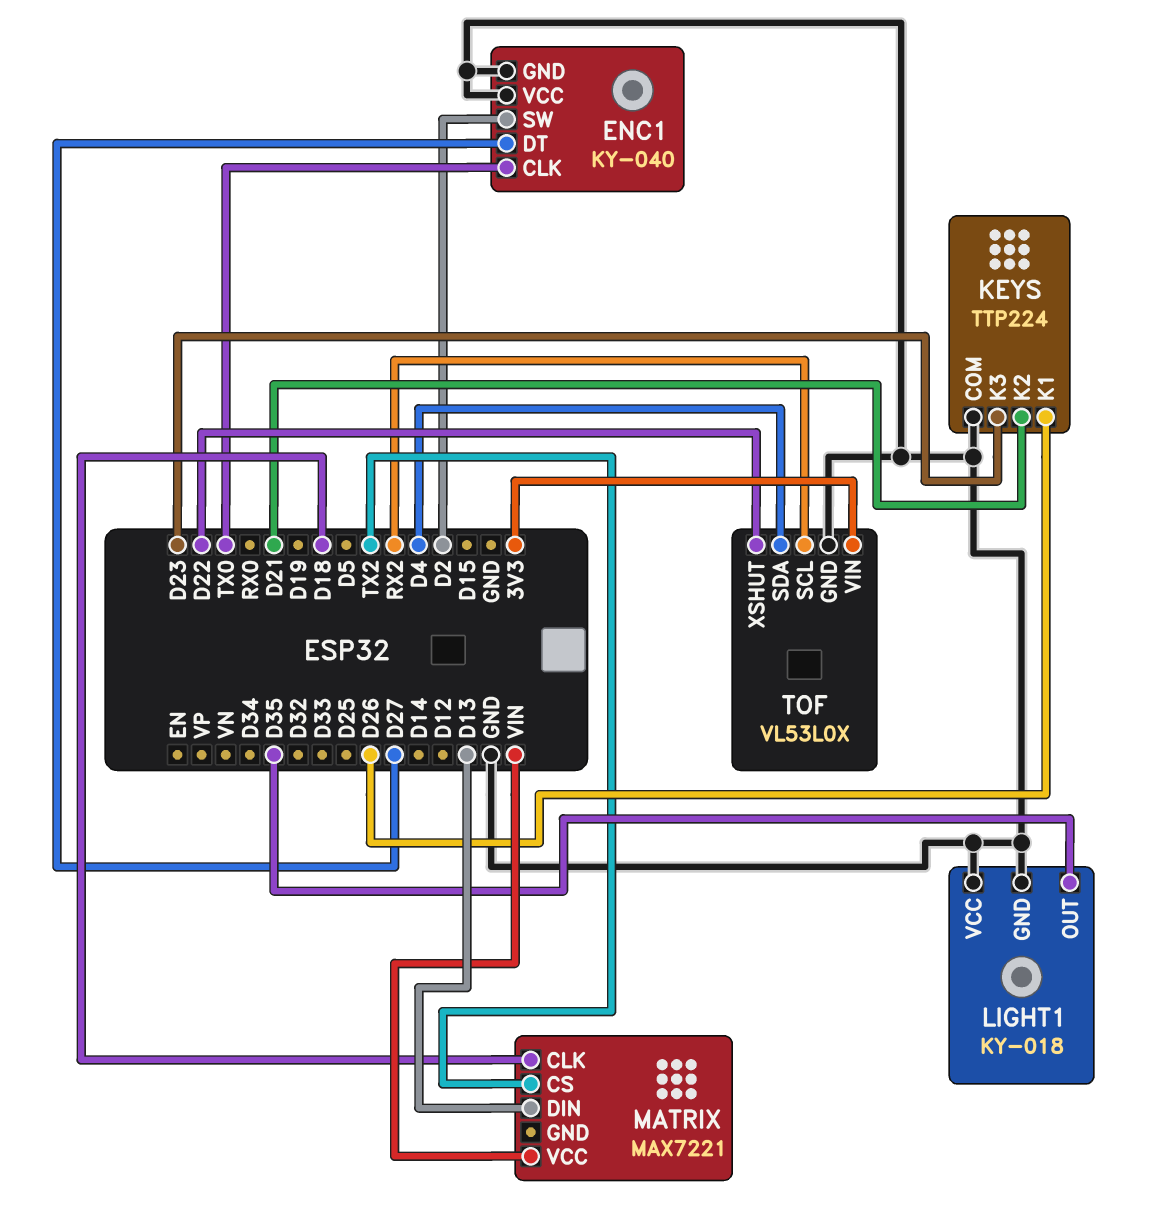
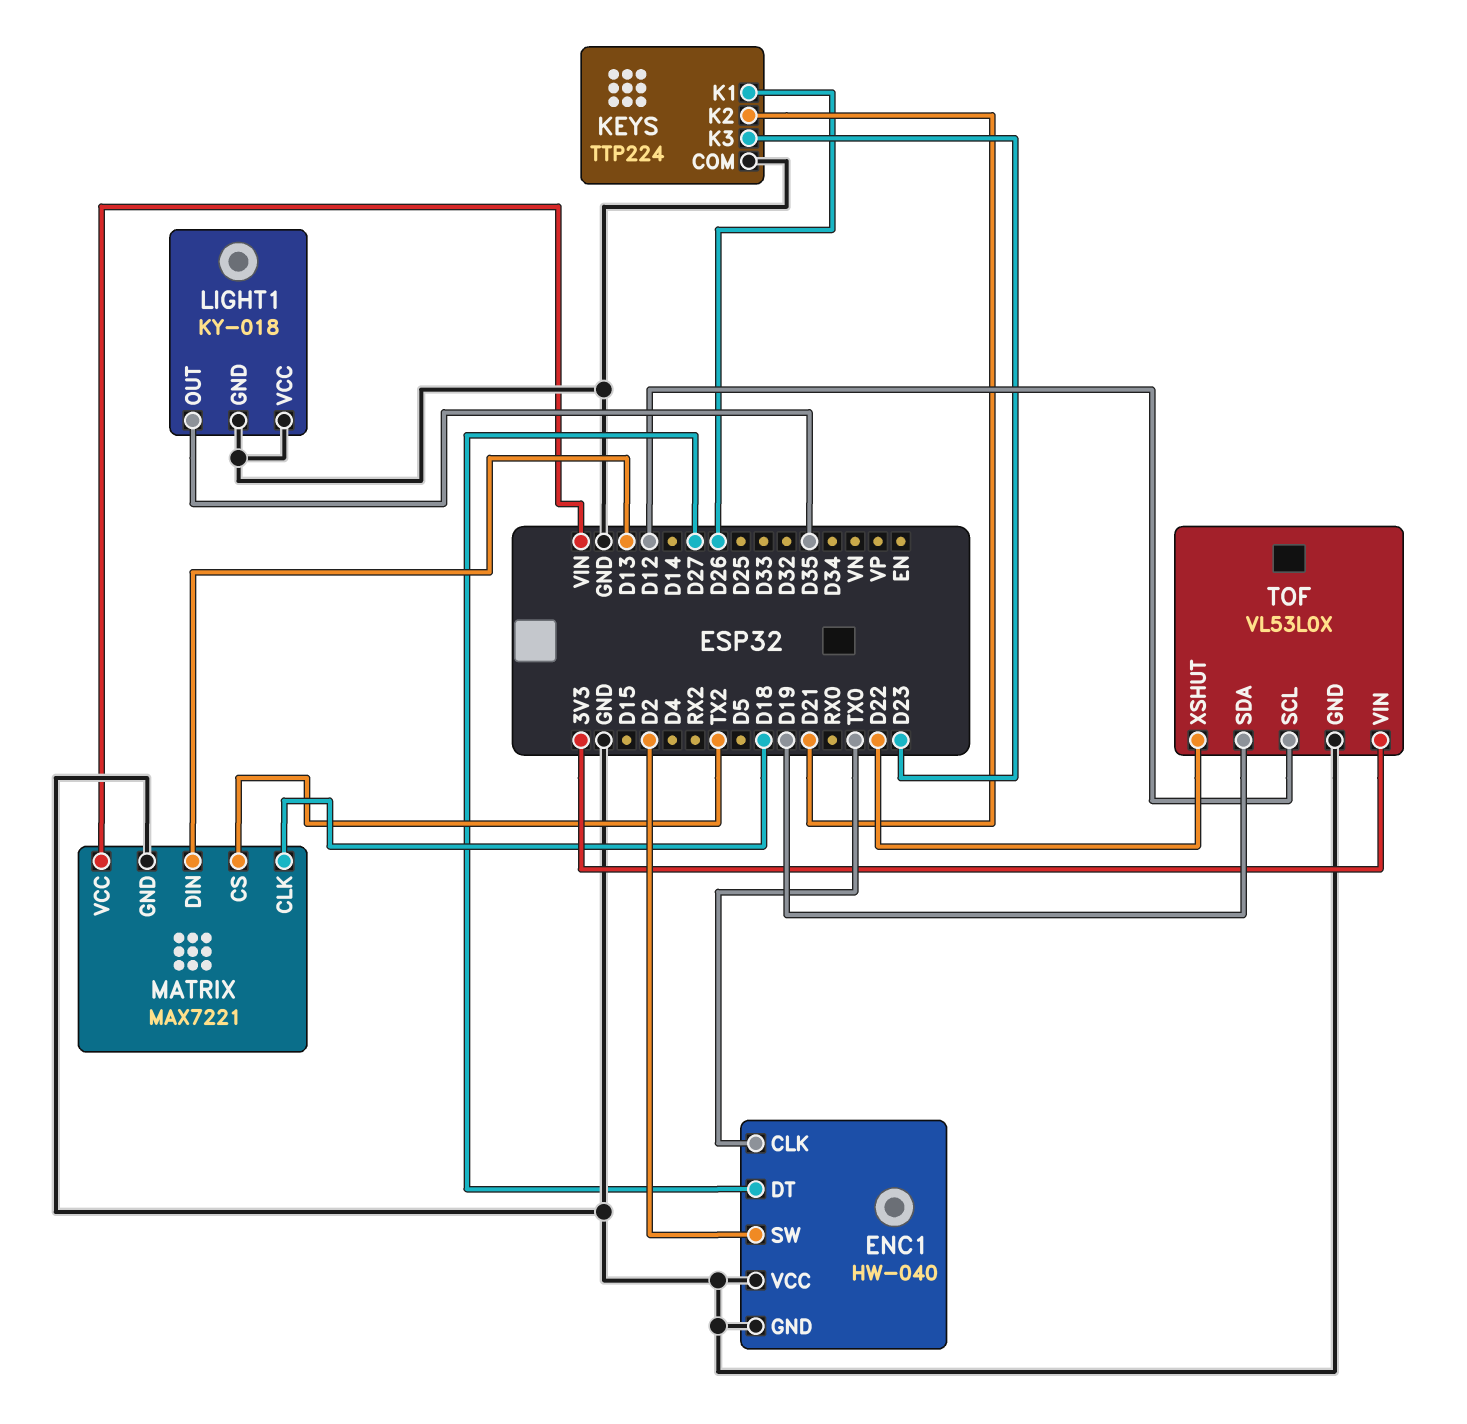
ENC1: KY-040 -> HW-040
MATRIX pin GND: none -> GND
TOF pin SCL: RX2 -> D12
TOF pin SDA: D4 -> D19

